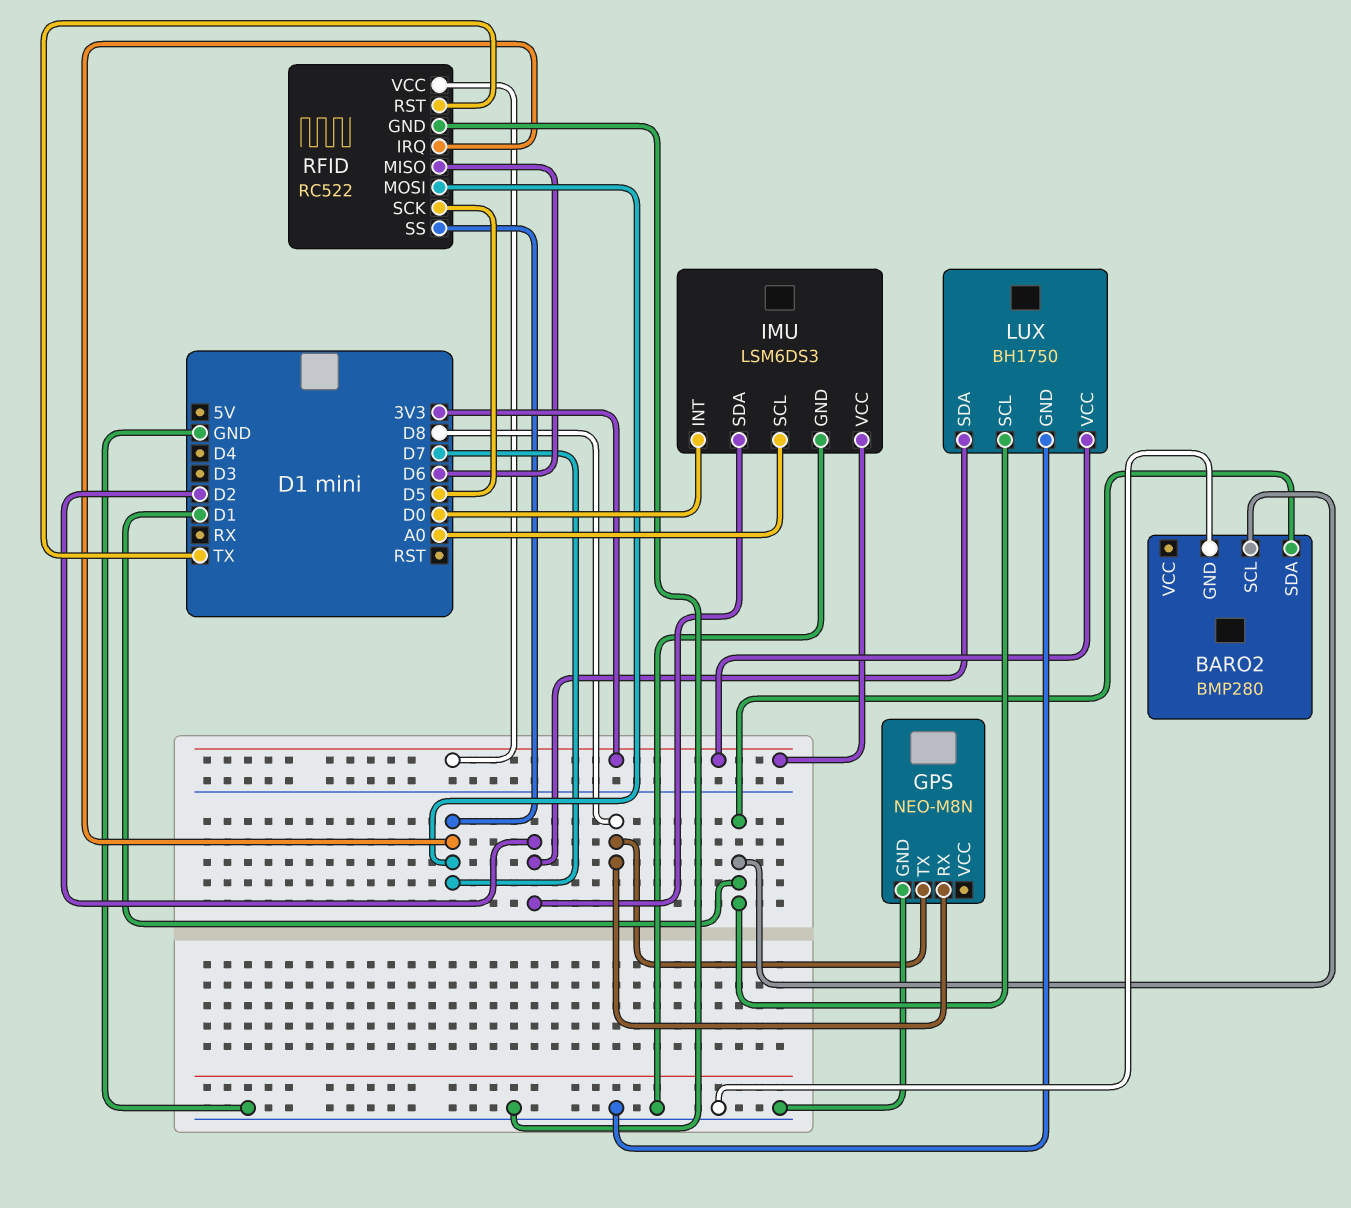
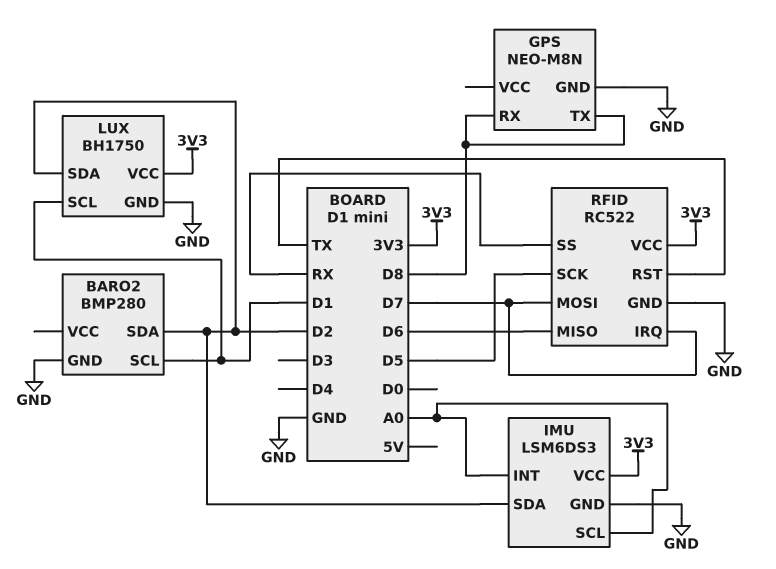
BARO2 pin SDA: D1 -> D2
IMU pin INT: D0 -> A0
RFID pin SS: D7 -> RX

